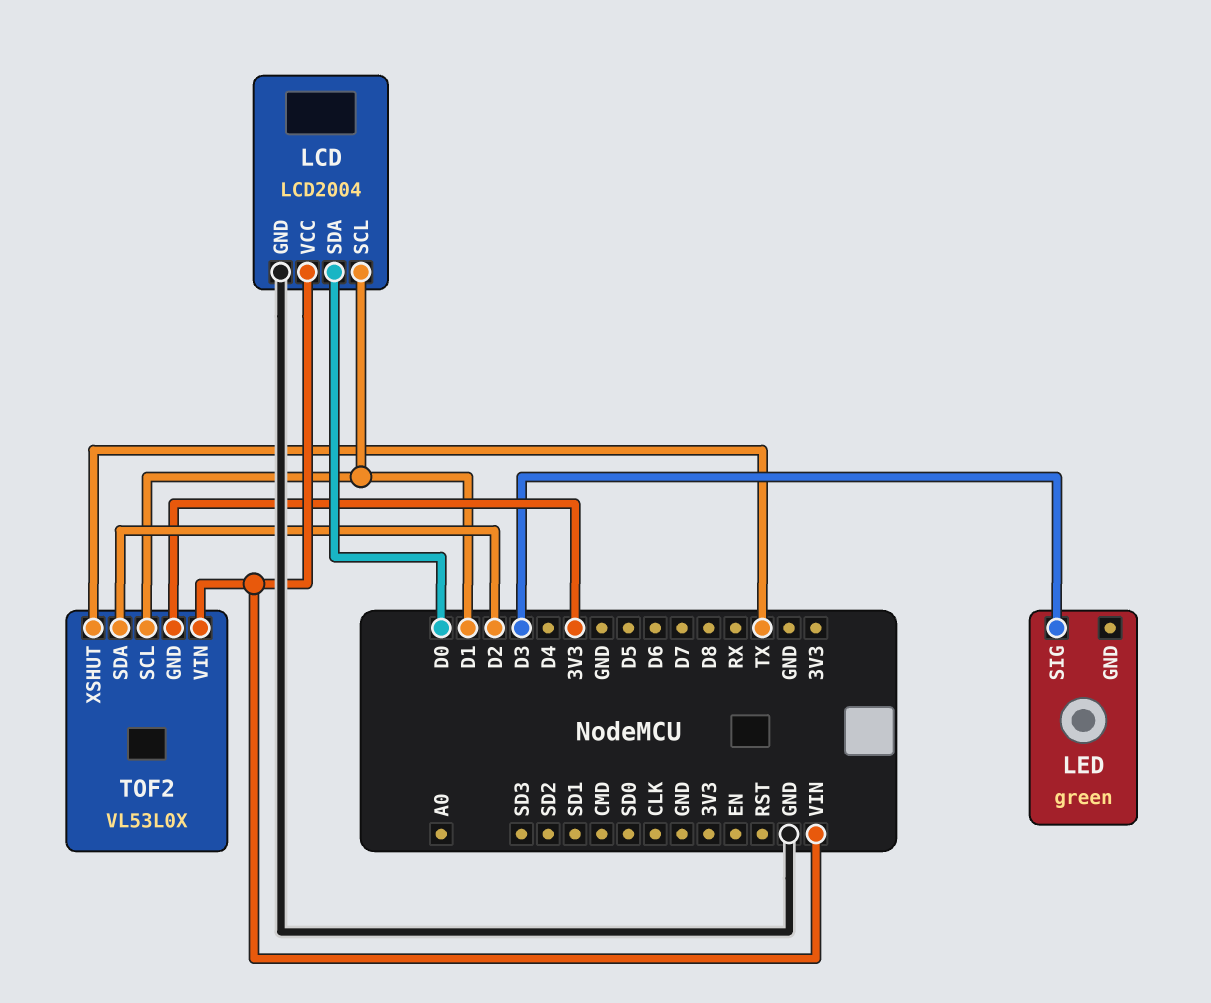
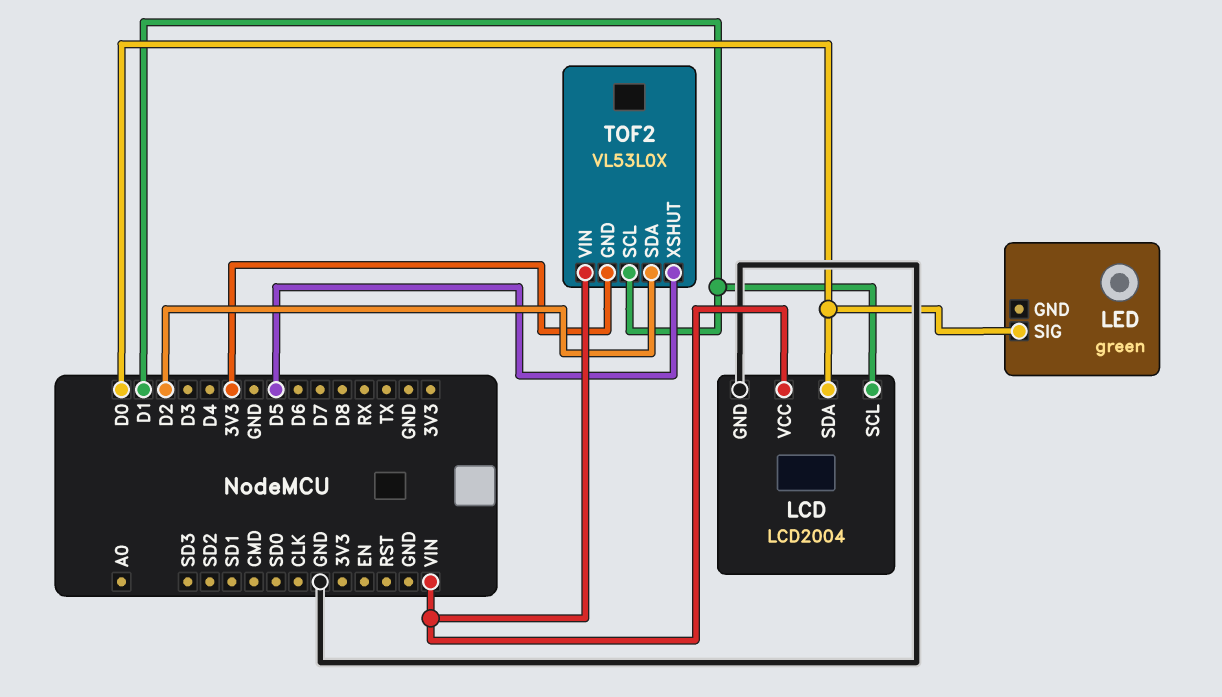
LED pin SIG: D3 -> D0
TOF2 pin XSHUT: TX -> D5

